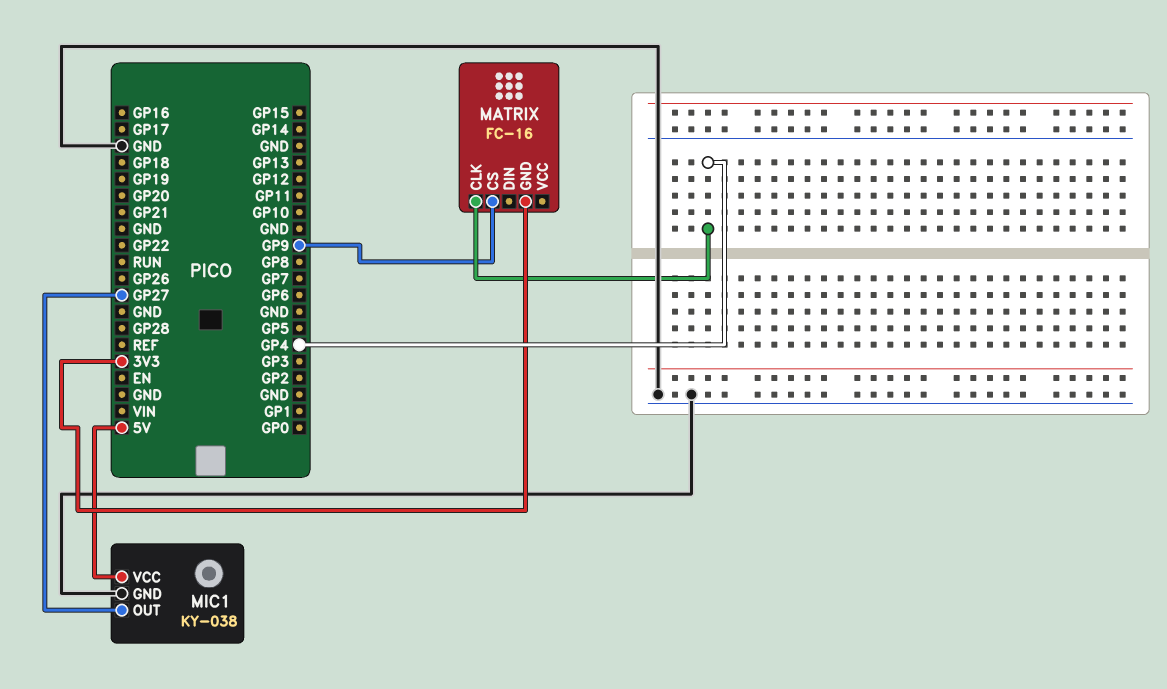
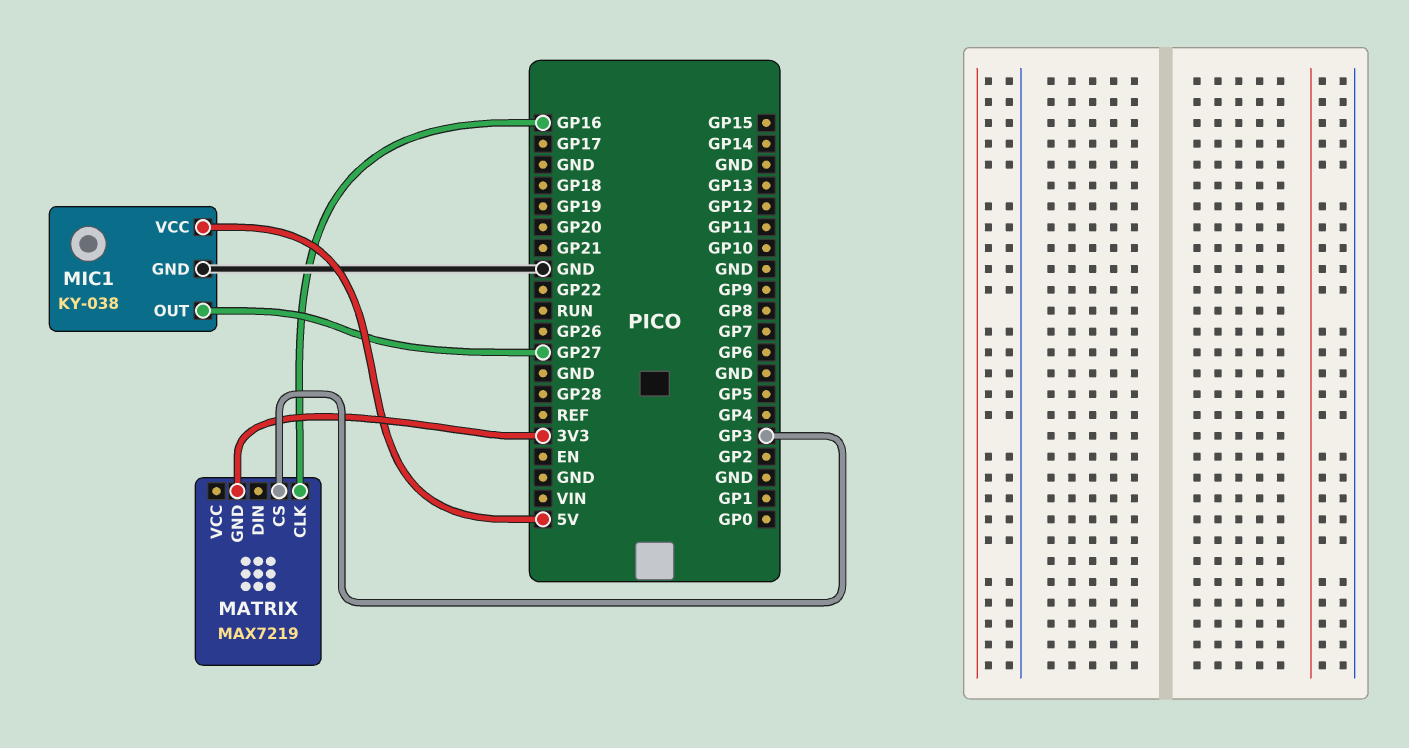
MATRIX: FC-16 -> MAX7219
MATRIX pin CLK: GP4 -> GP16
MATRIX pin CS: GP9 -> GP3

